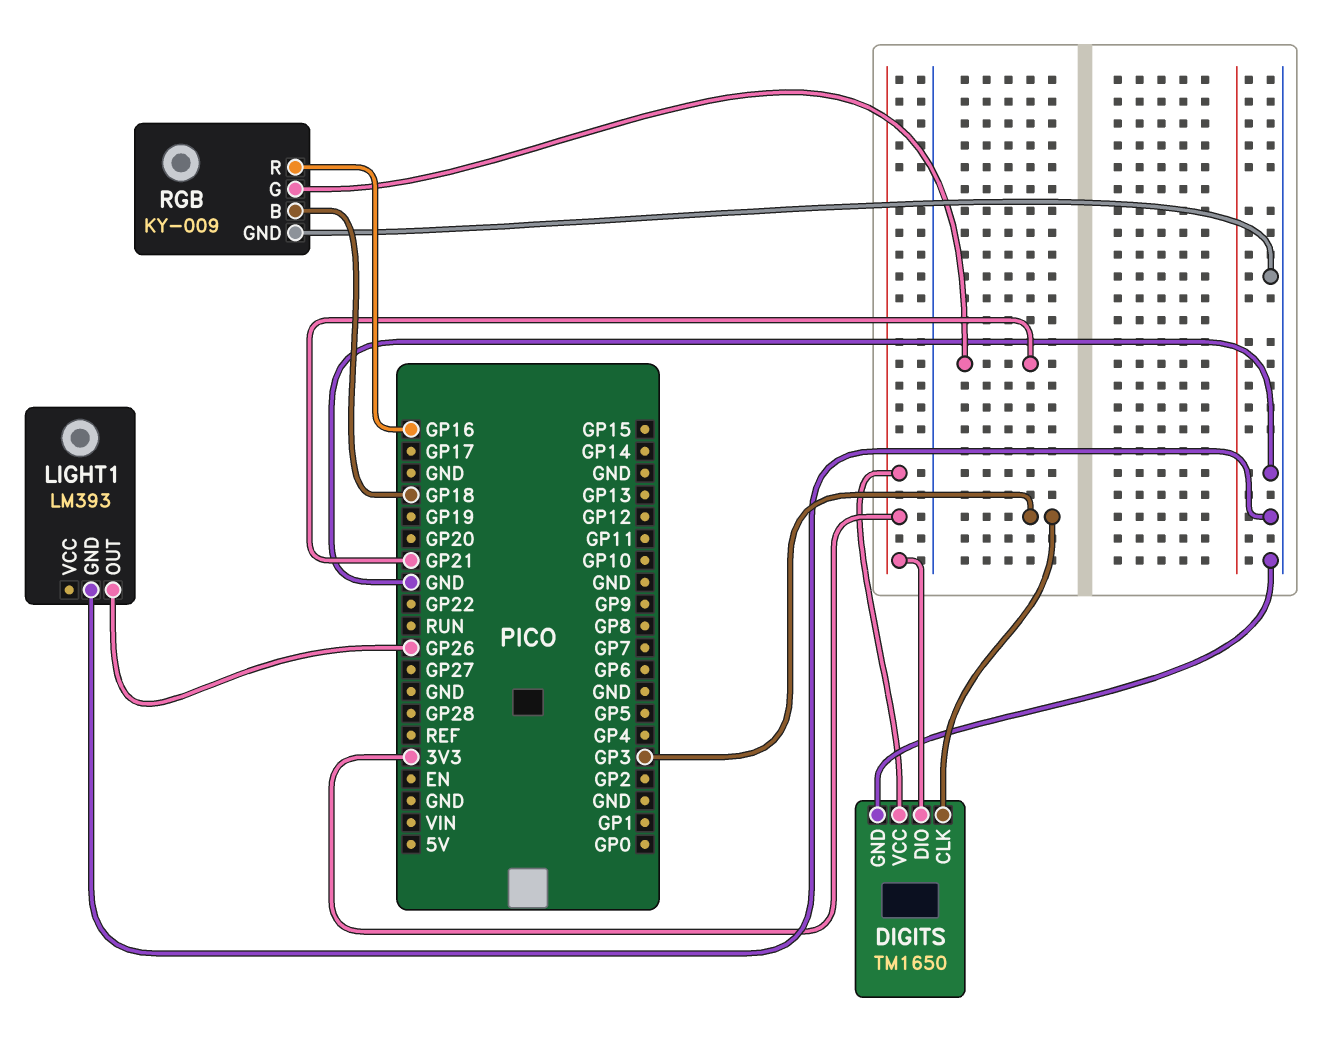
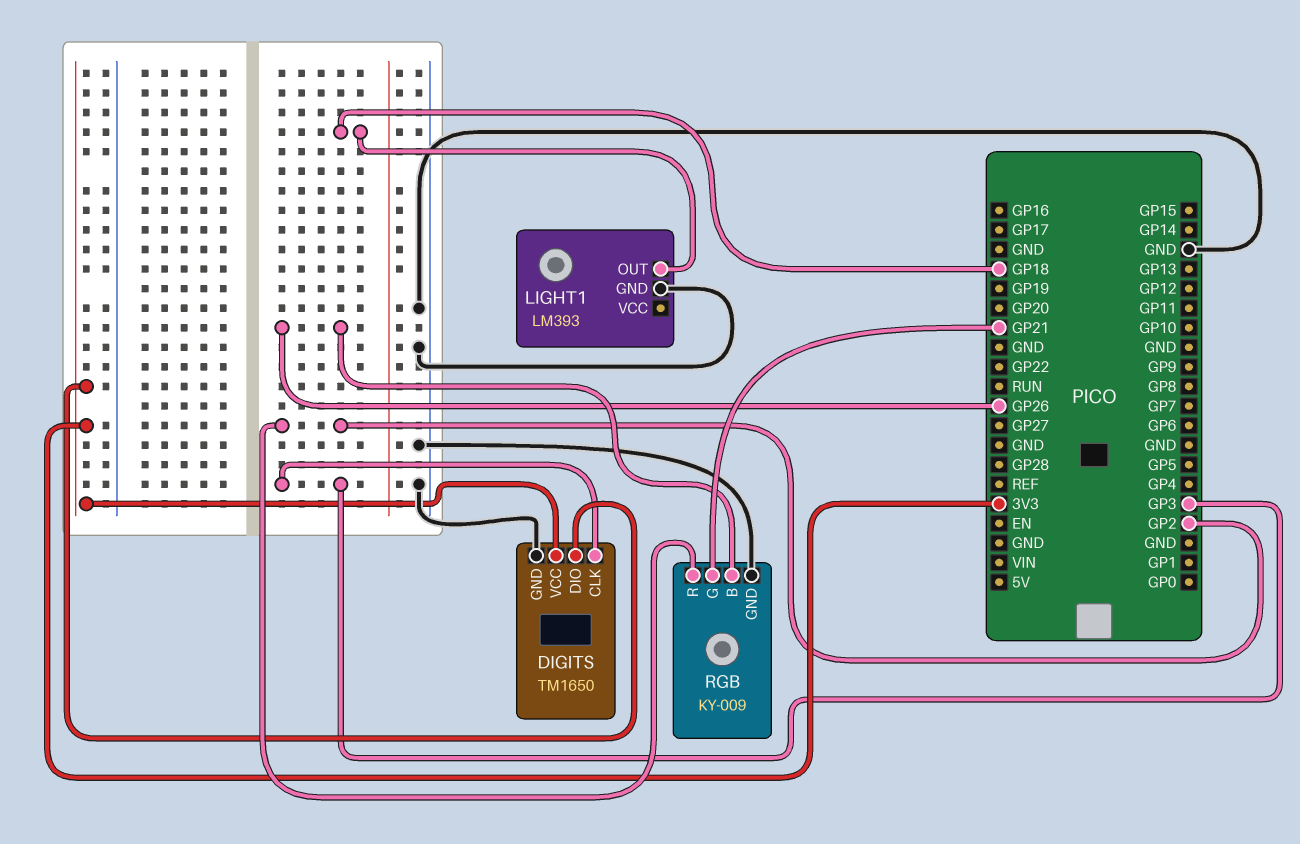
LIGHT1 pin OUT: GP26 -> GP18
RGB pin B: GP18 -> GP26
RGB pin R: GP16 -> GP2

